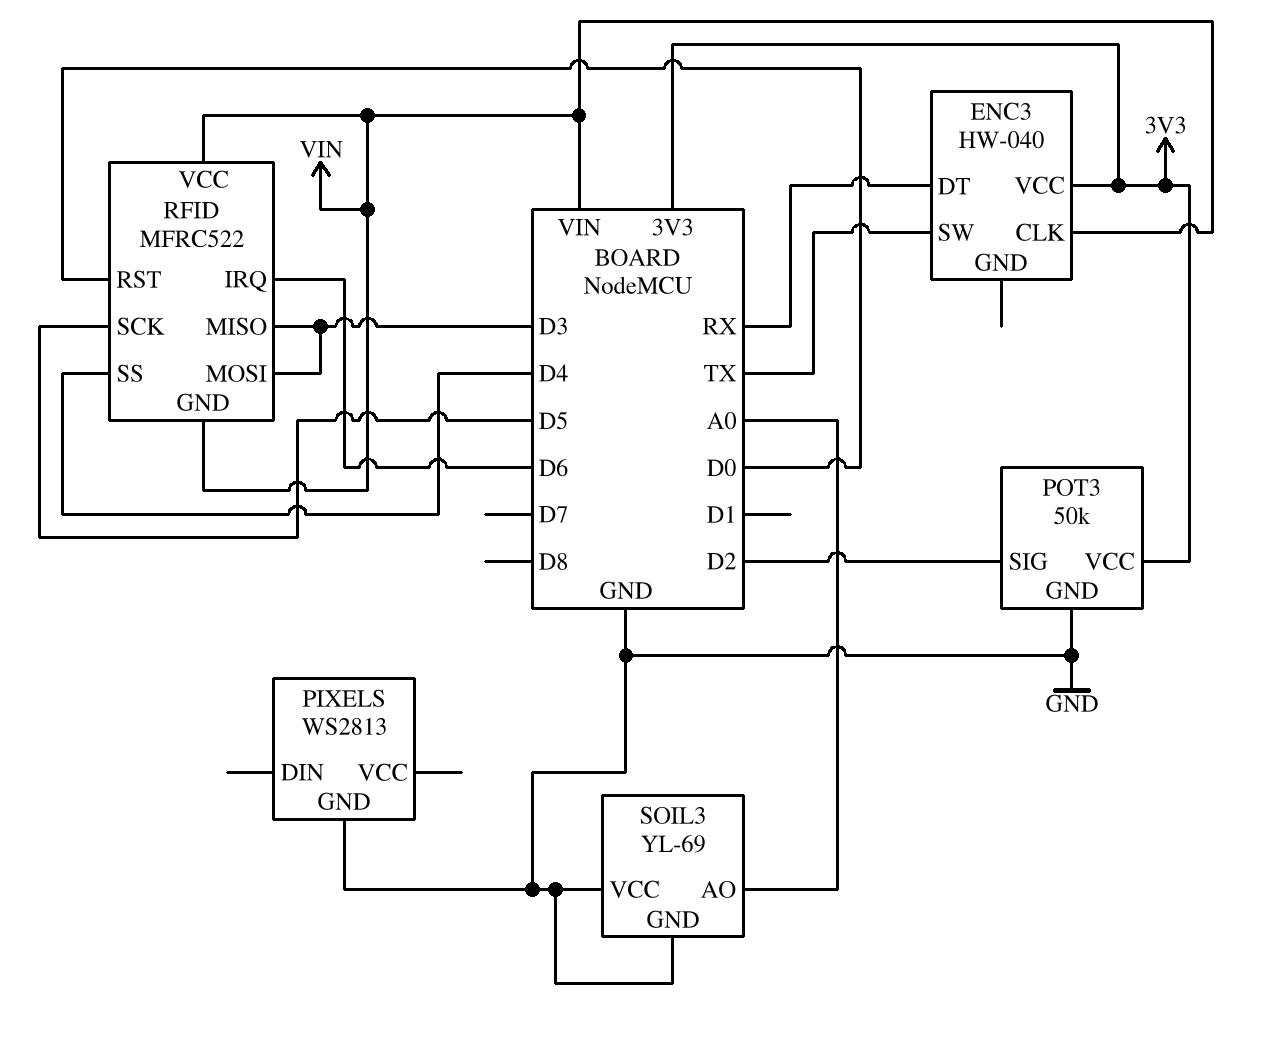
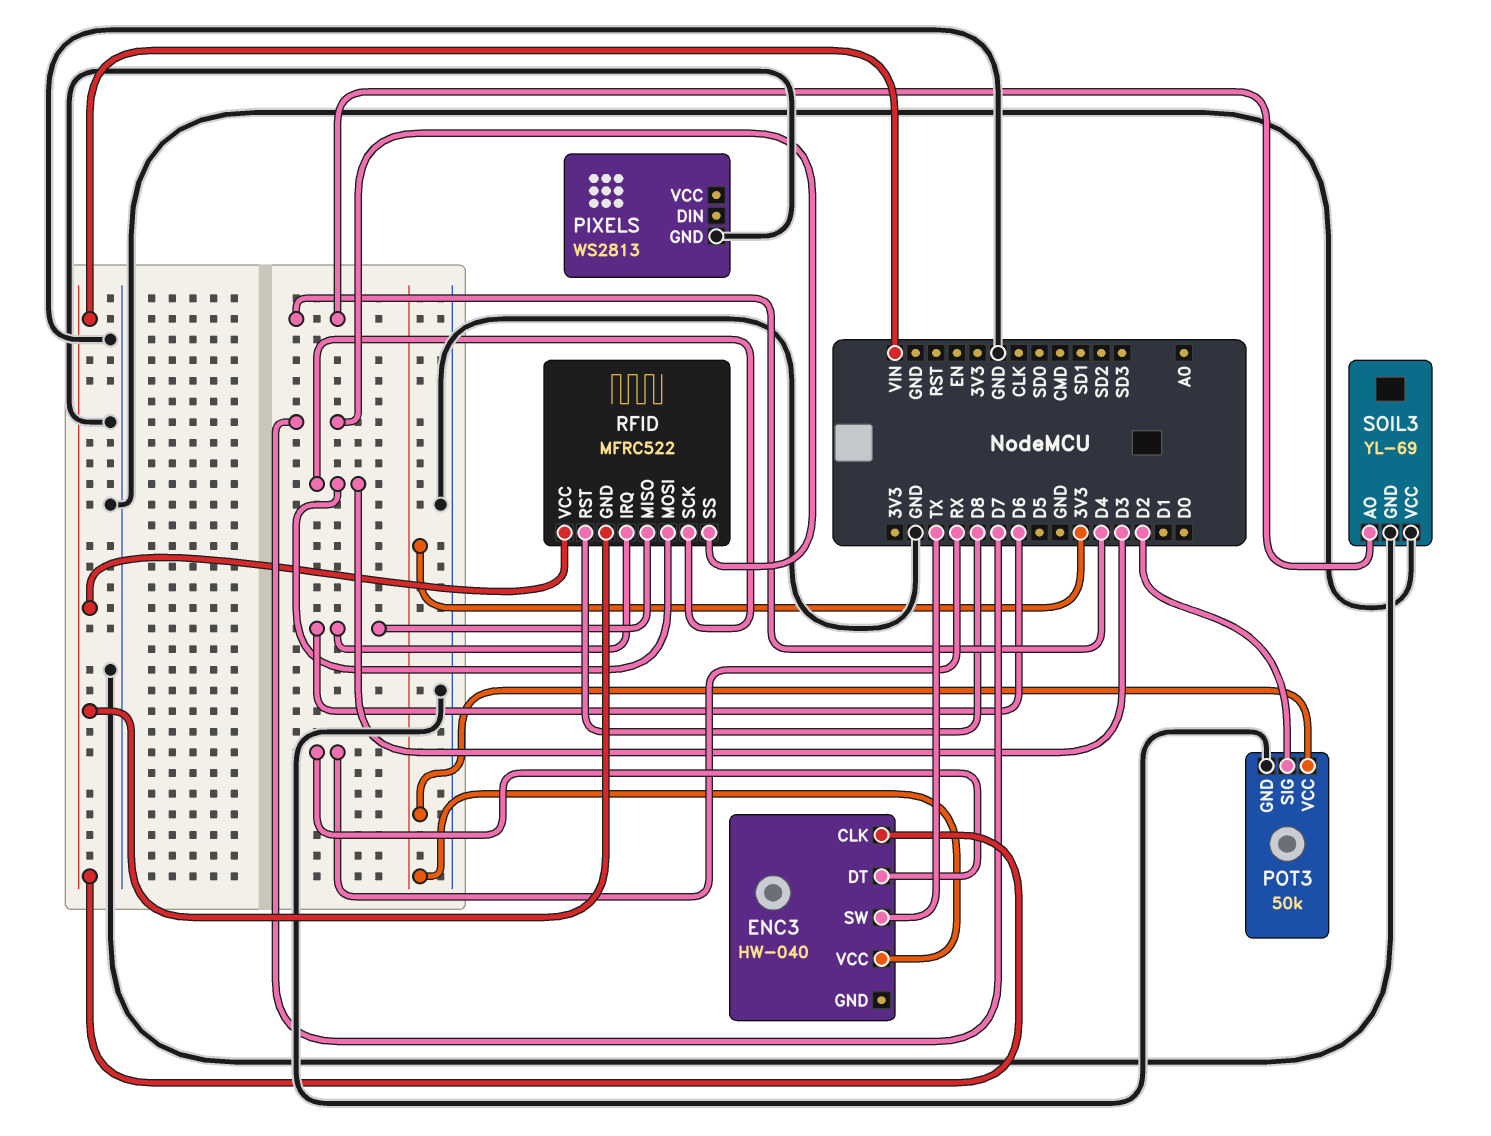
RFID pin MISO: D3 -> D6
RFID pin RST: D0 -> D8
RFID pin SCK: D5 -> D3
RFID pin SS: D4 -> D7
SOIL3 pin AO: A0 -> D4

